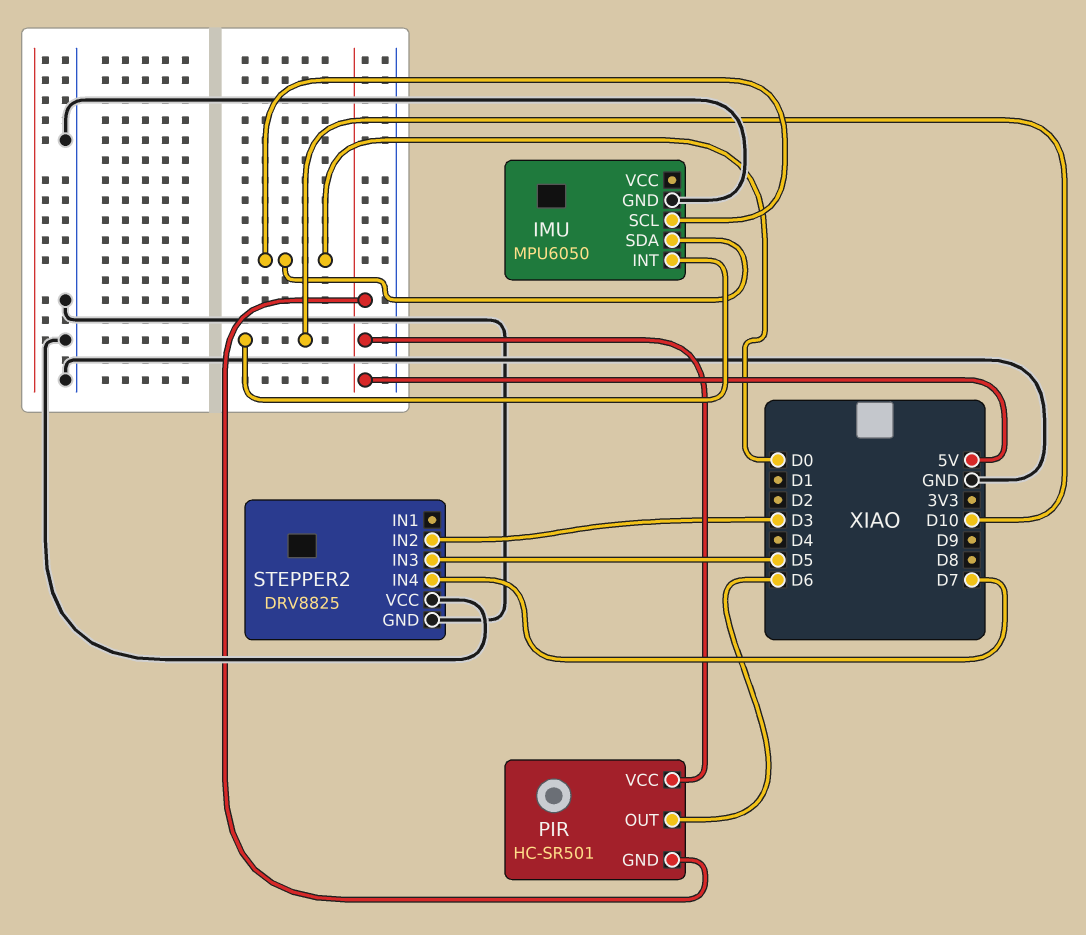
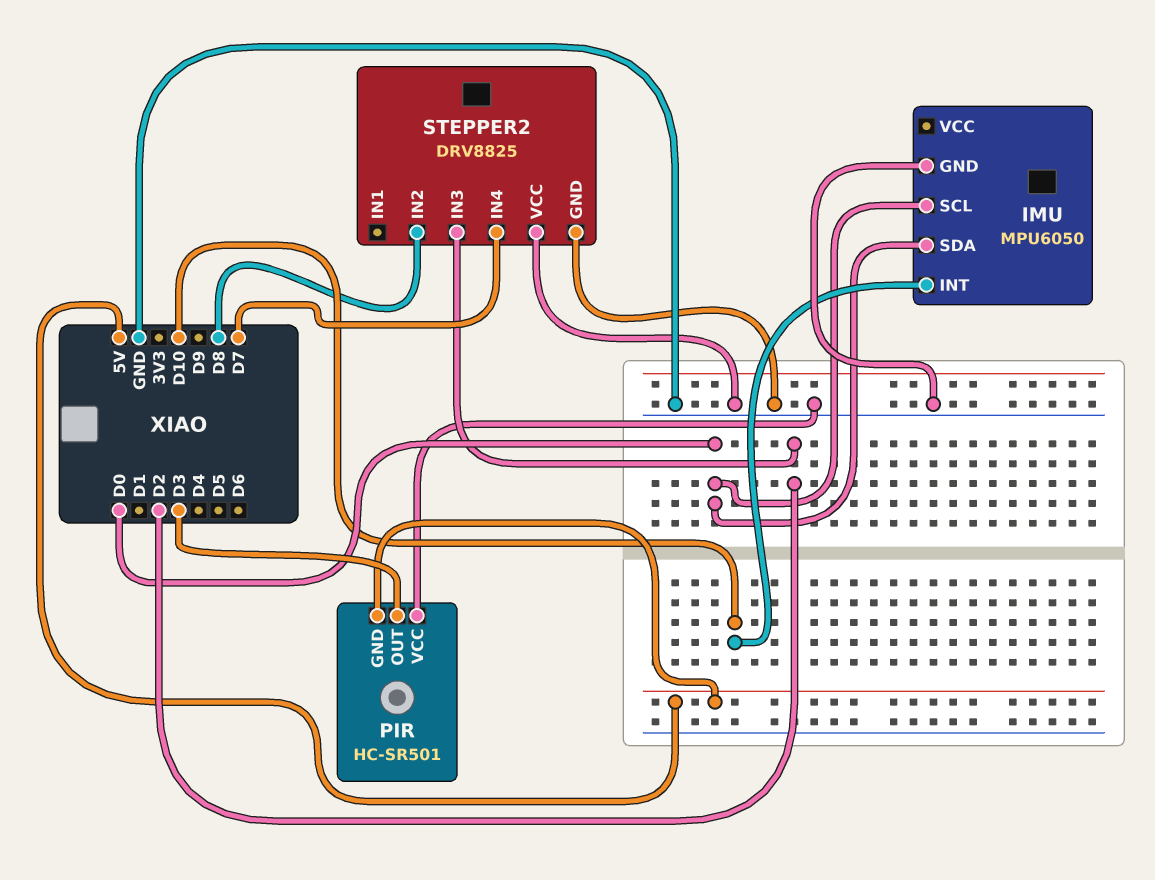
PIR pin OUT: D6 -> D3
PIR pin VCC: 5V -> GND
STEPPER2 pin IN2: D3 -> D8
STEPPER2 pin IN3: D5 -> D2

